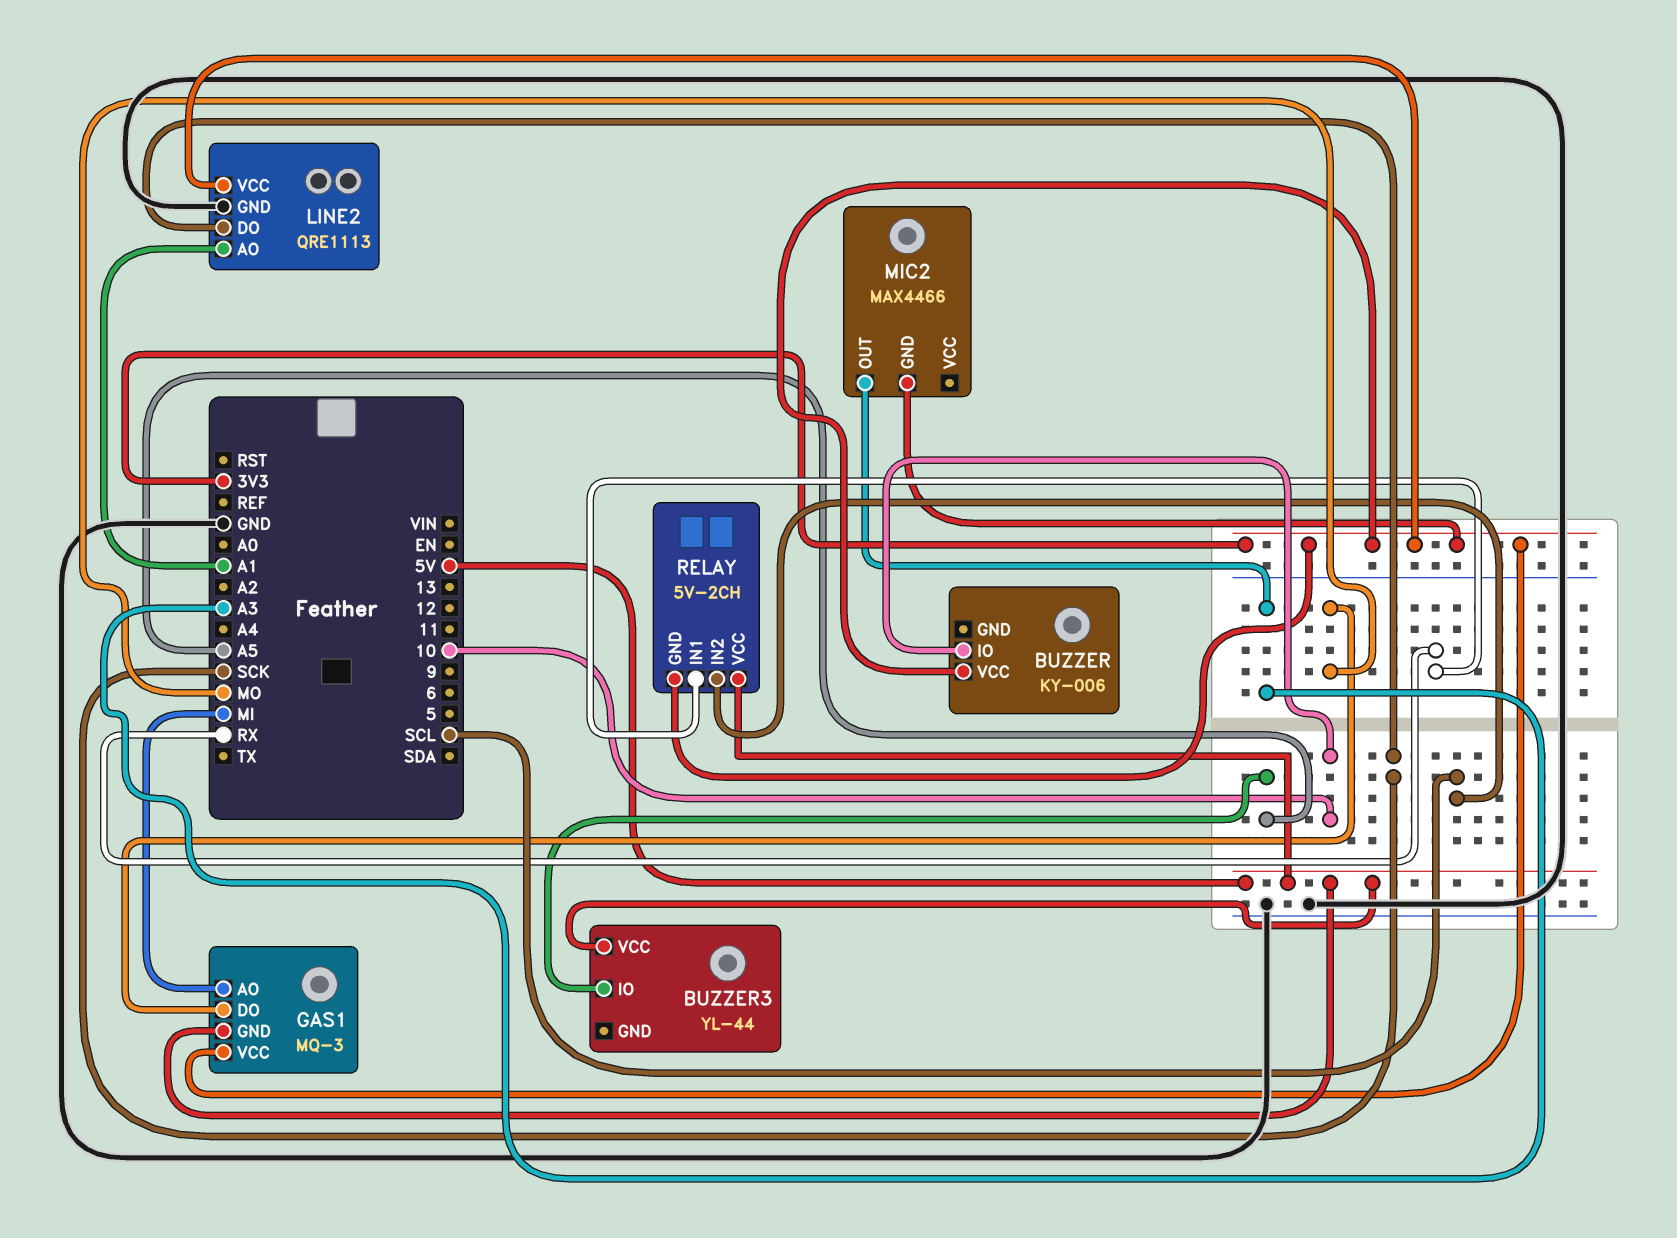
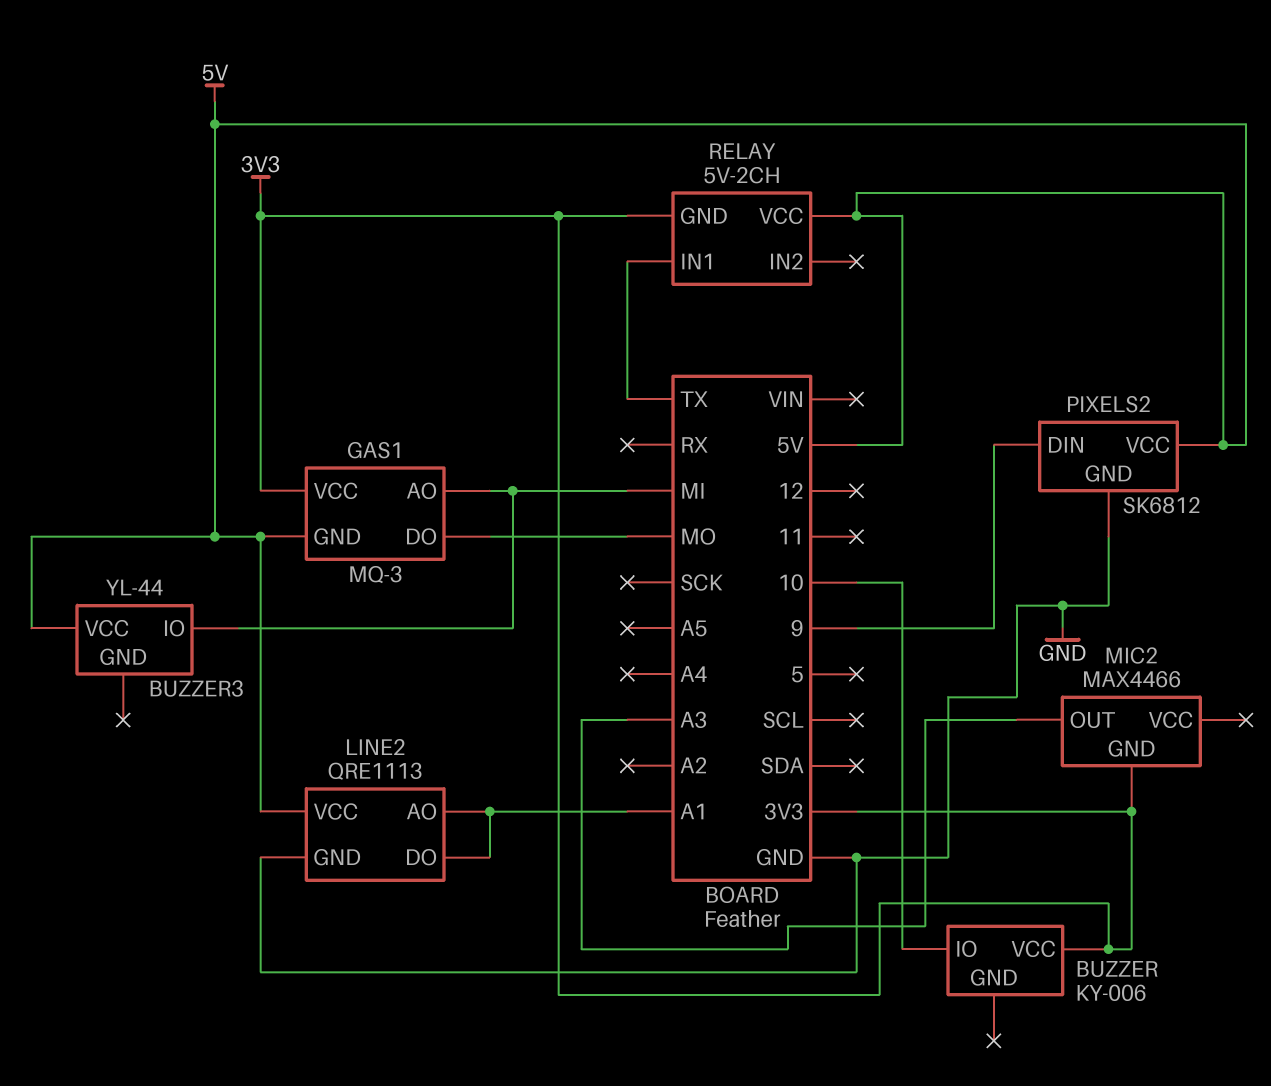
BUZZER3 pin IO: A5 -> MI
LINE2 pin DO: SCK -> A1
LINE2 pin VCC: 3V3 -> 5V
PIXELS2: none -> SK6812
PIXELS2 pin DIN: none -> 9
PIXELS2 pin GND: none -> GND
PIXELS2 pin VCC: none -> 5V
RELAY pin IN1: RX -> TX
RELAY pin IN2: SCL -> none

